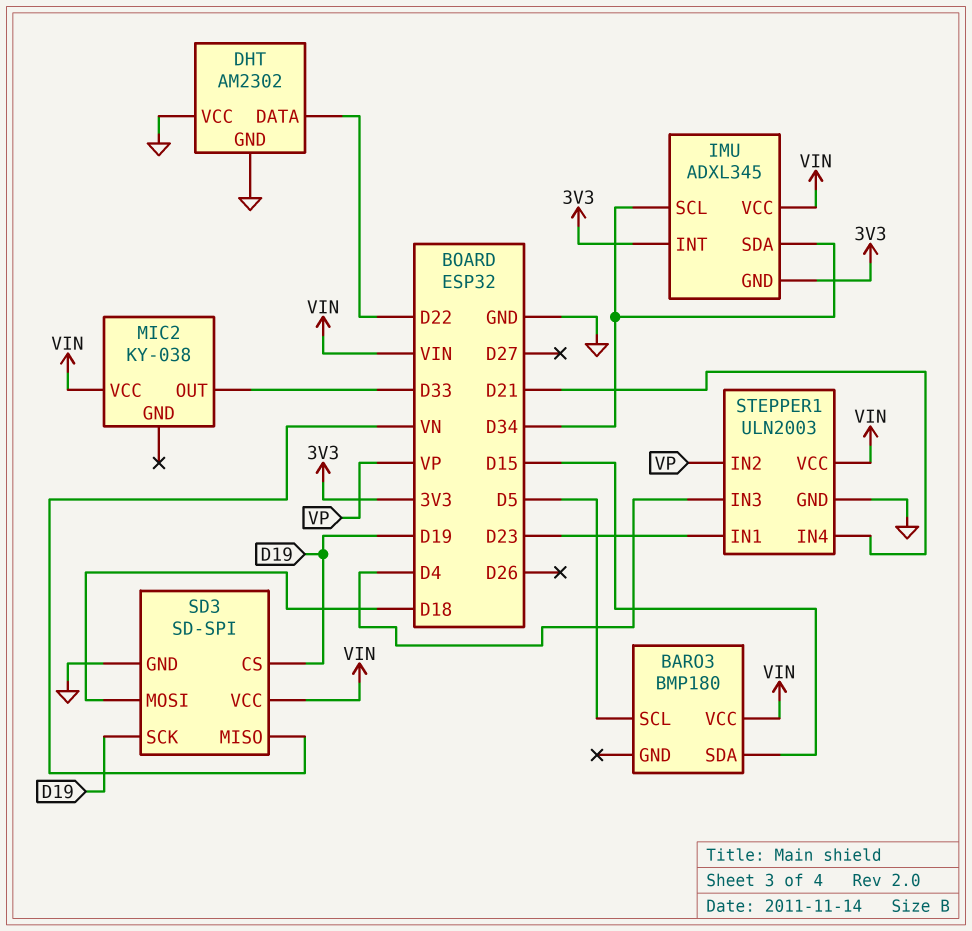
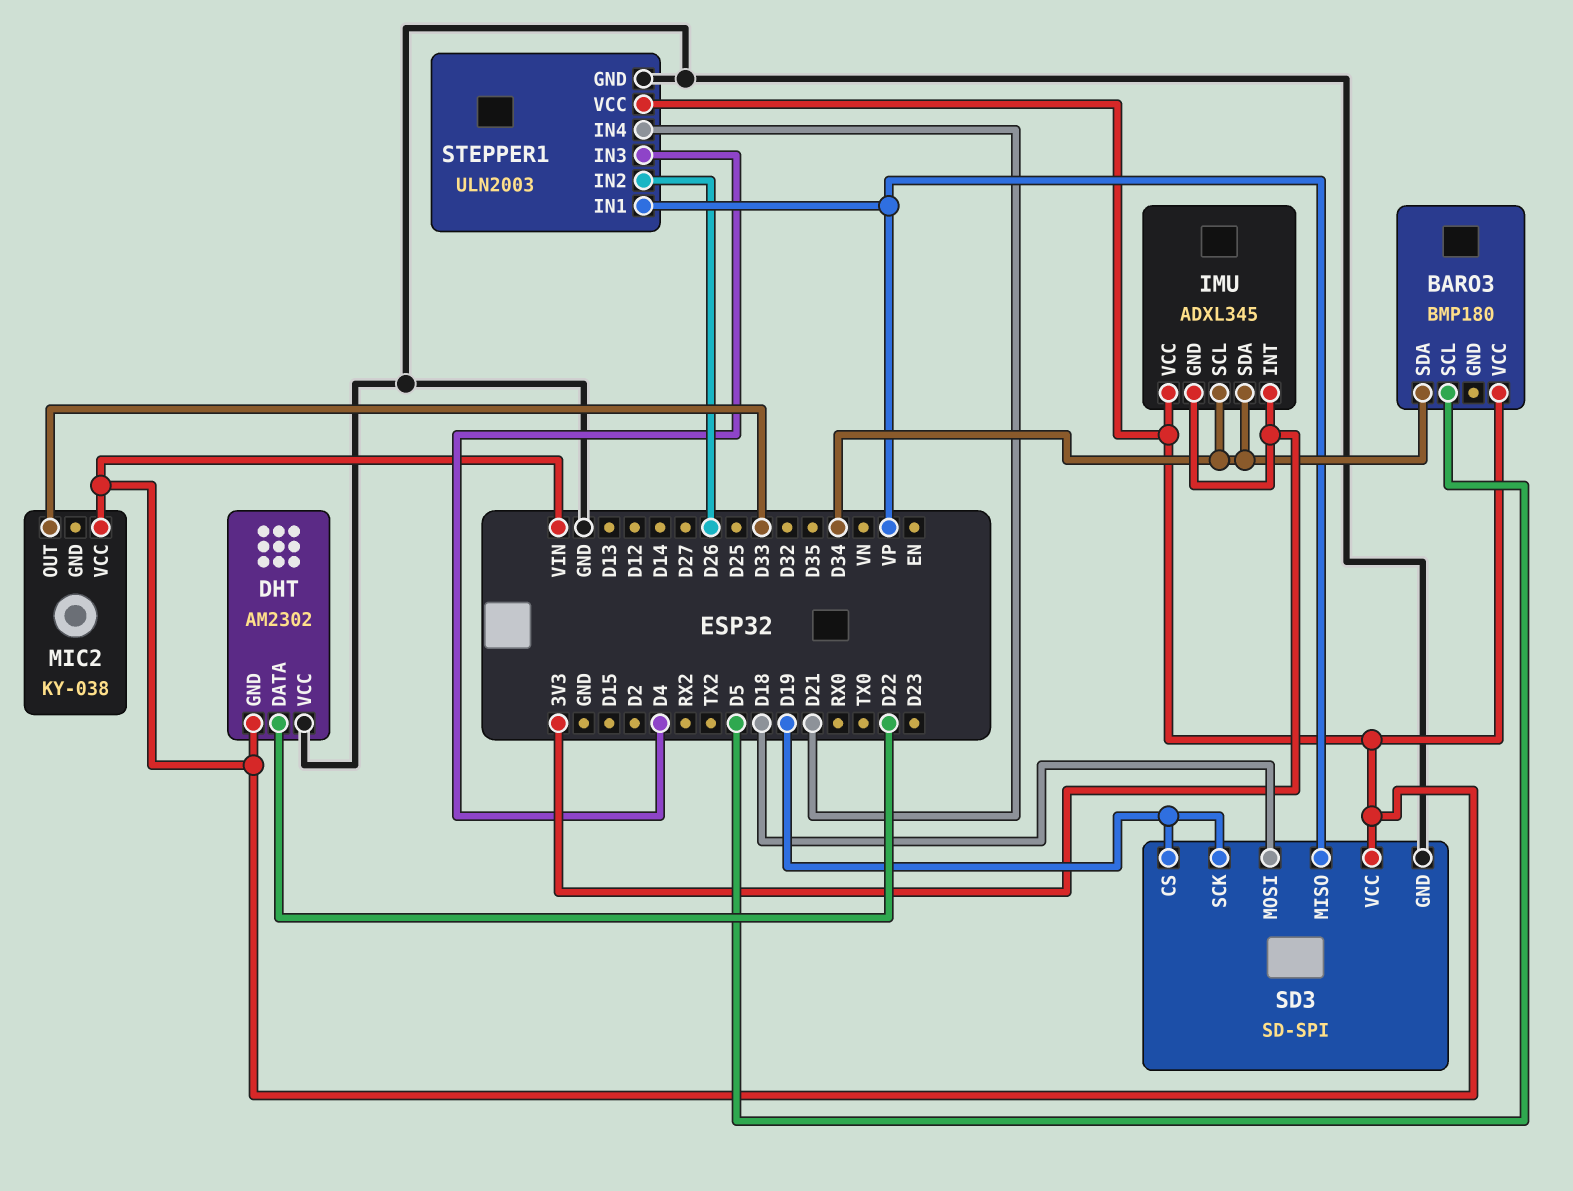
BARO3 pin SDA: D15 -> D34
DHT pin GND: GND -> VIN
SD3 pin MISO: VN -> VP
STEPPER1 pin IN1: D23 -> VP
STEPPER1 pin IN2: VP -> D26

